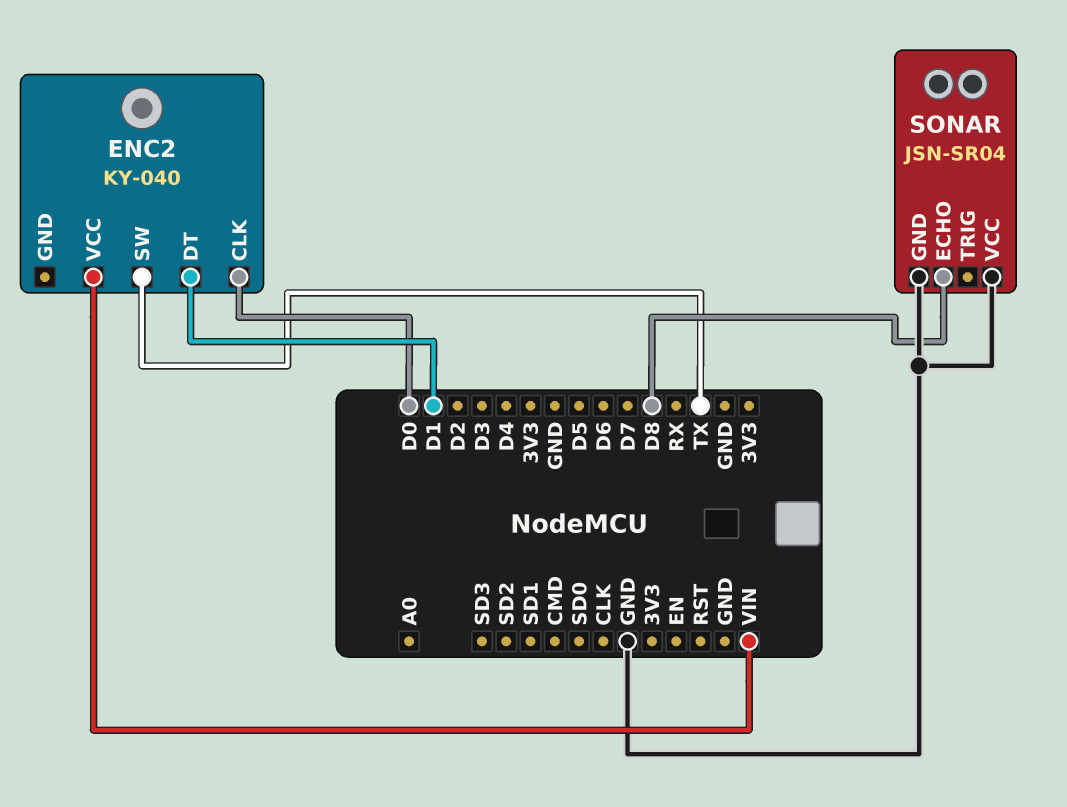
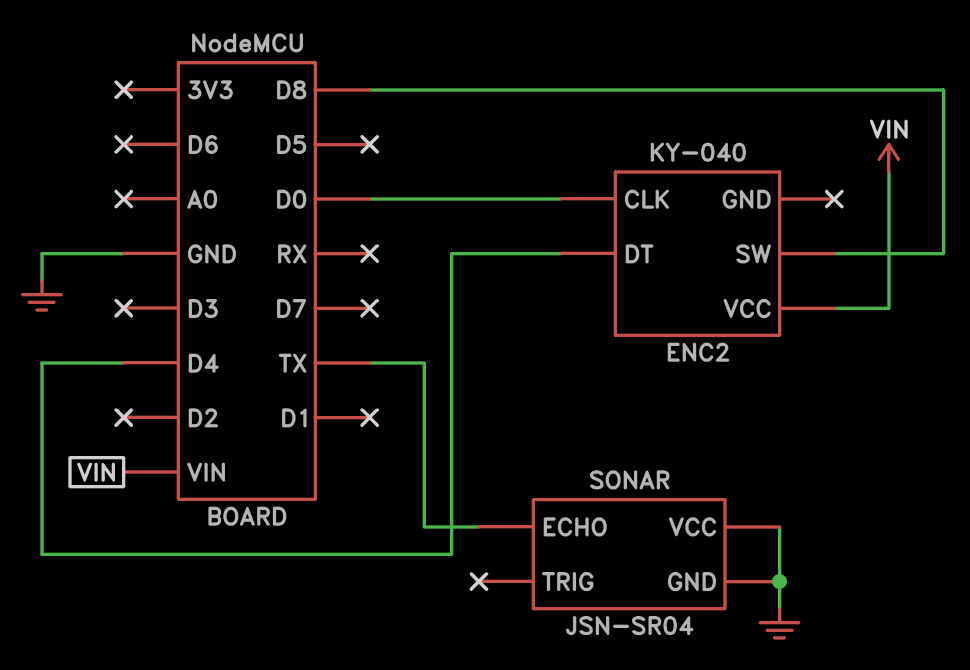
ENC2 pin DT: D1 -> D4
ENC2 pin SW: TX -> D8
SONAR pin ECHO: D8 -> TX

